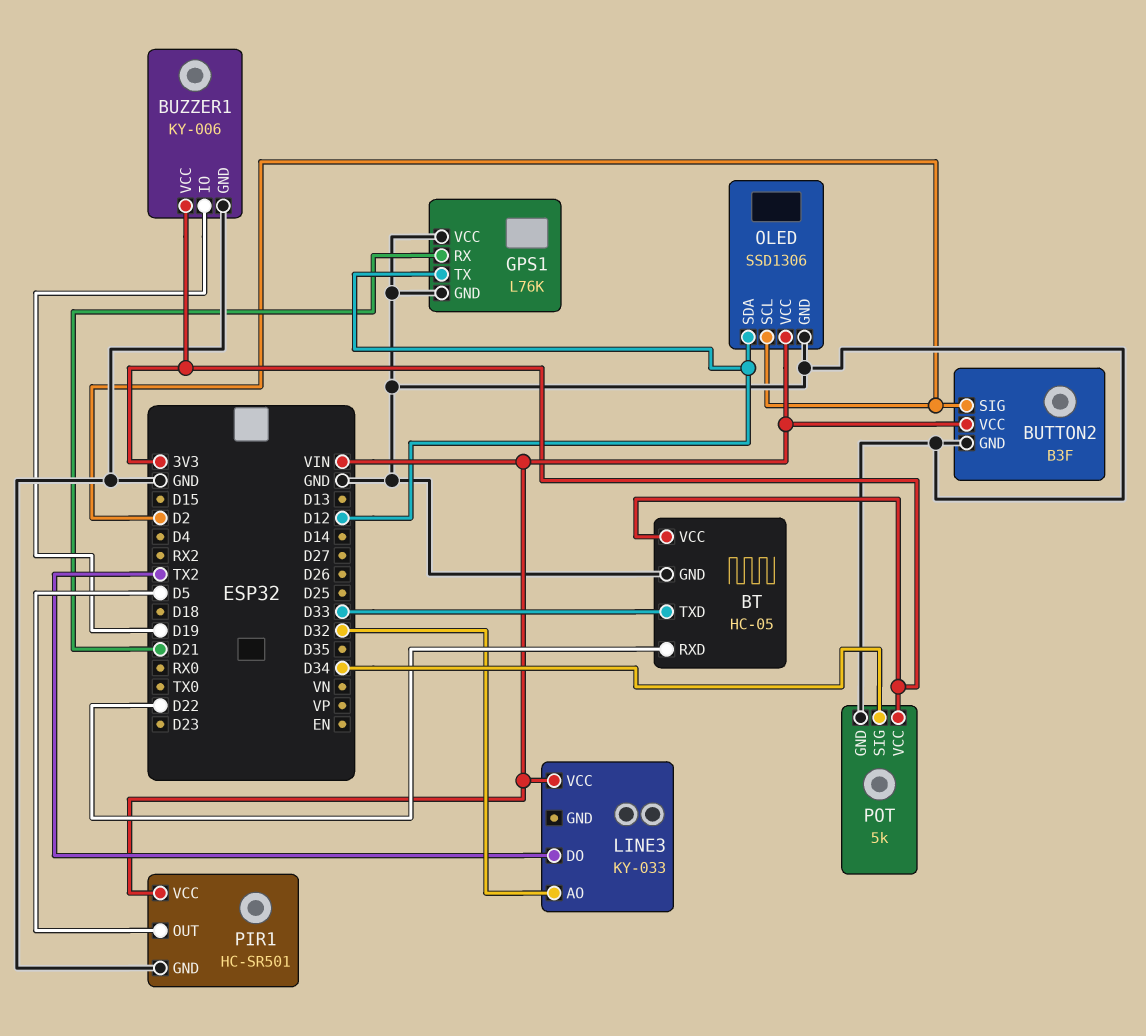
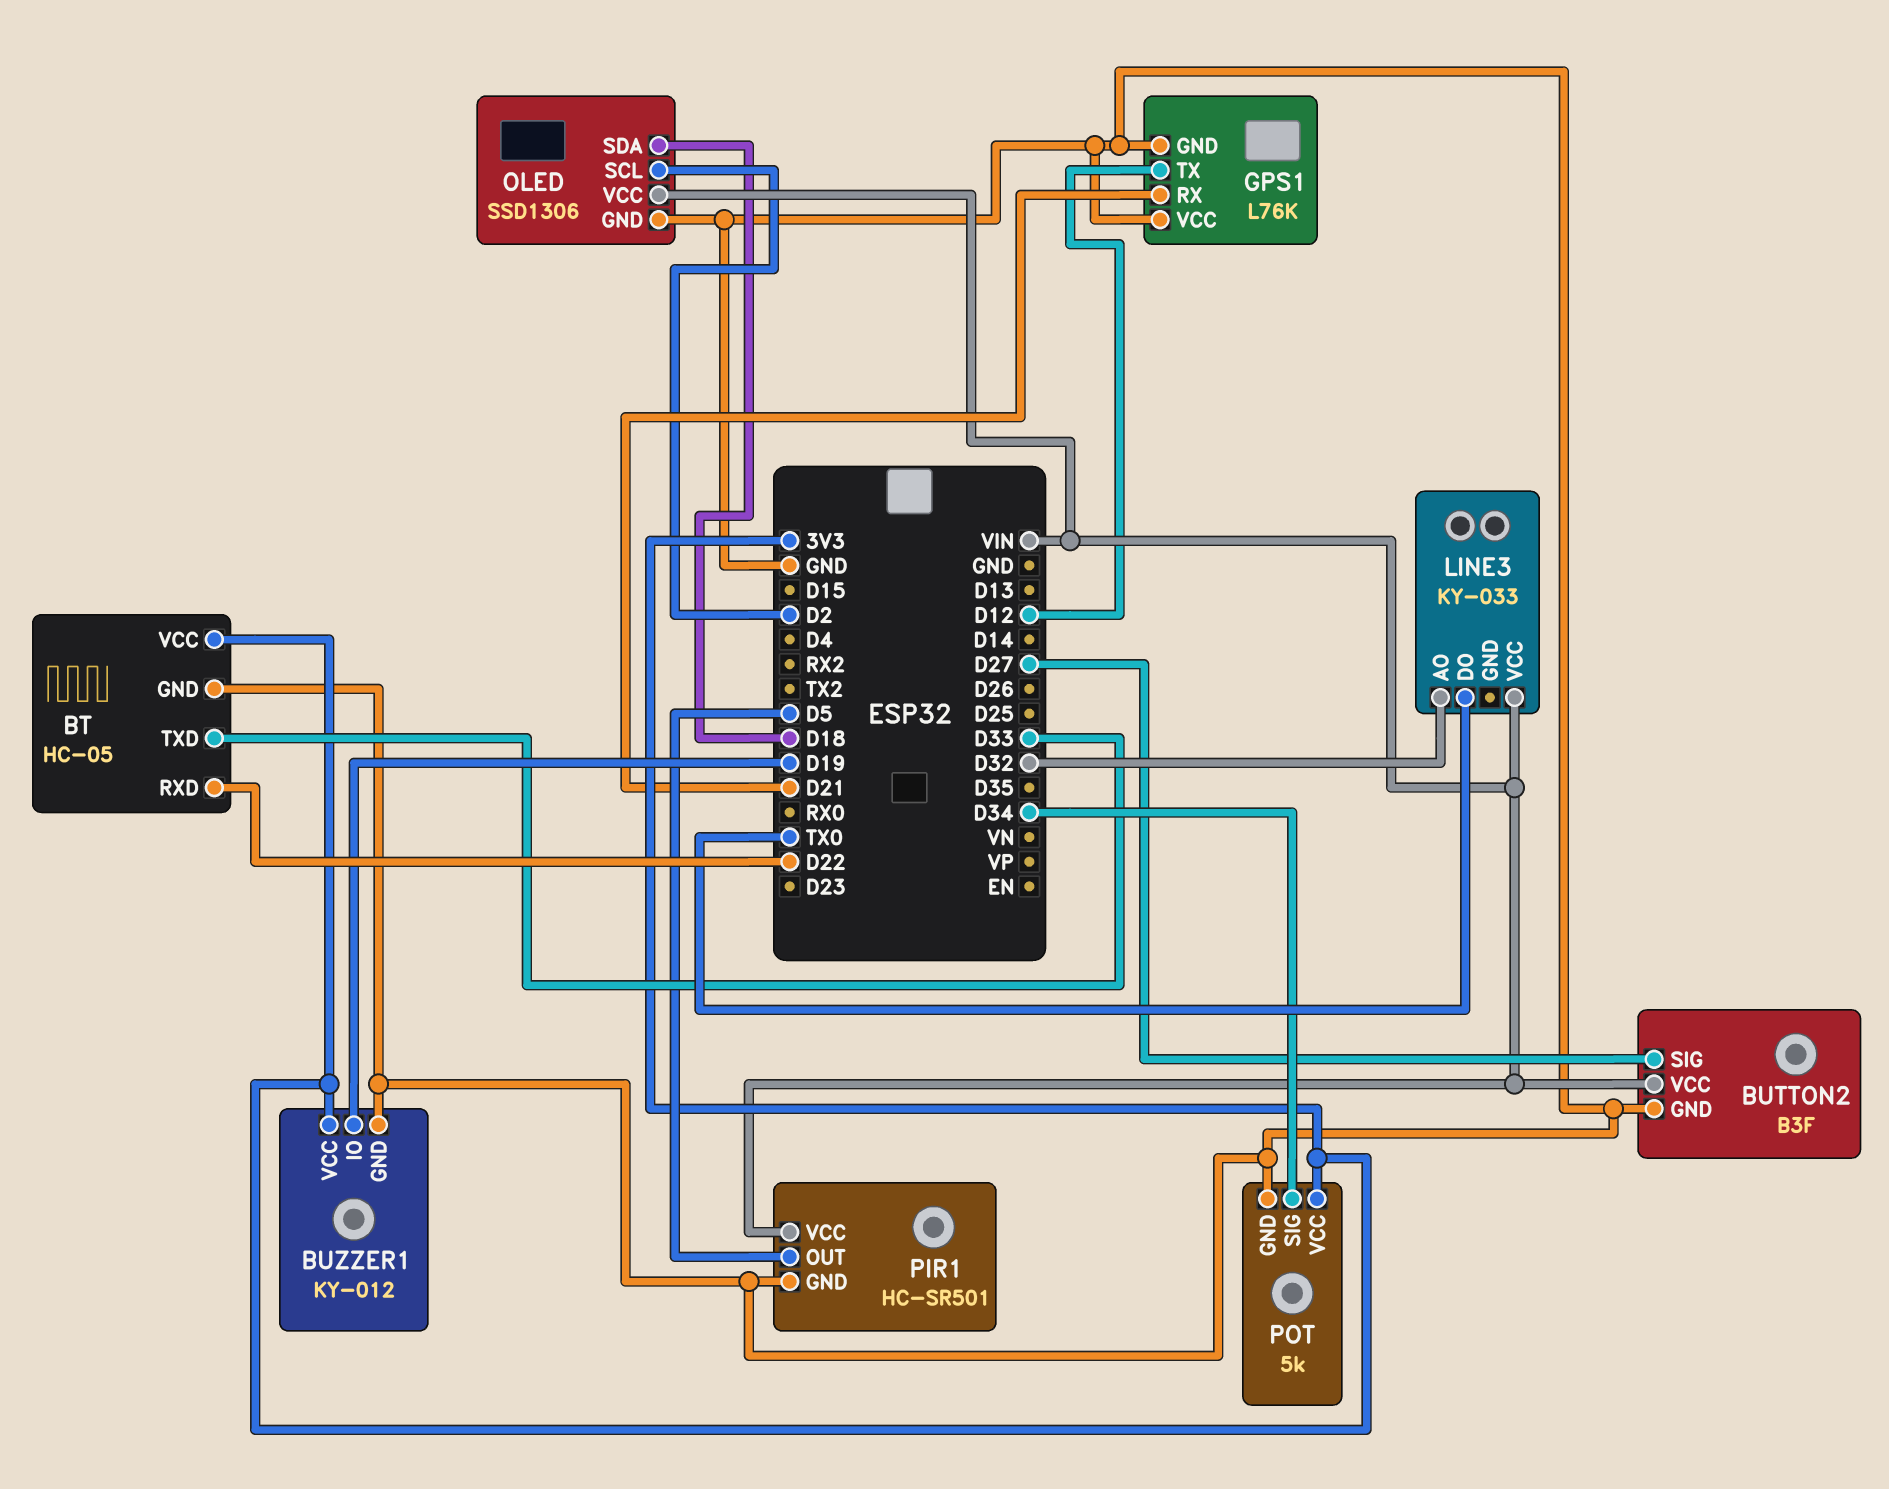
BUTTON2 pin SIG: D2 -> D27
BUZZER1: KY-006 -> KY-012
LINE3 pin DO: TX2 -> TX0
OLED pin SDA: D12 -> D18

